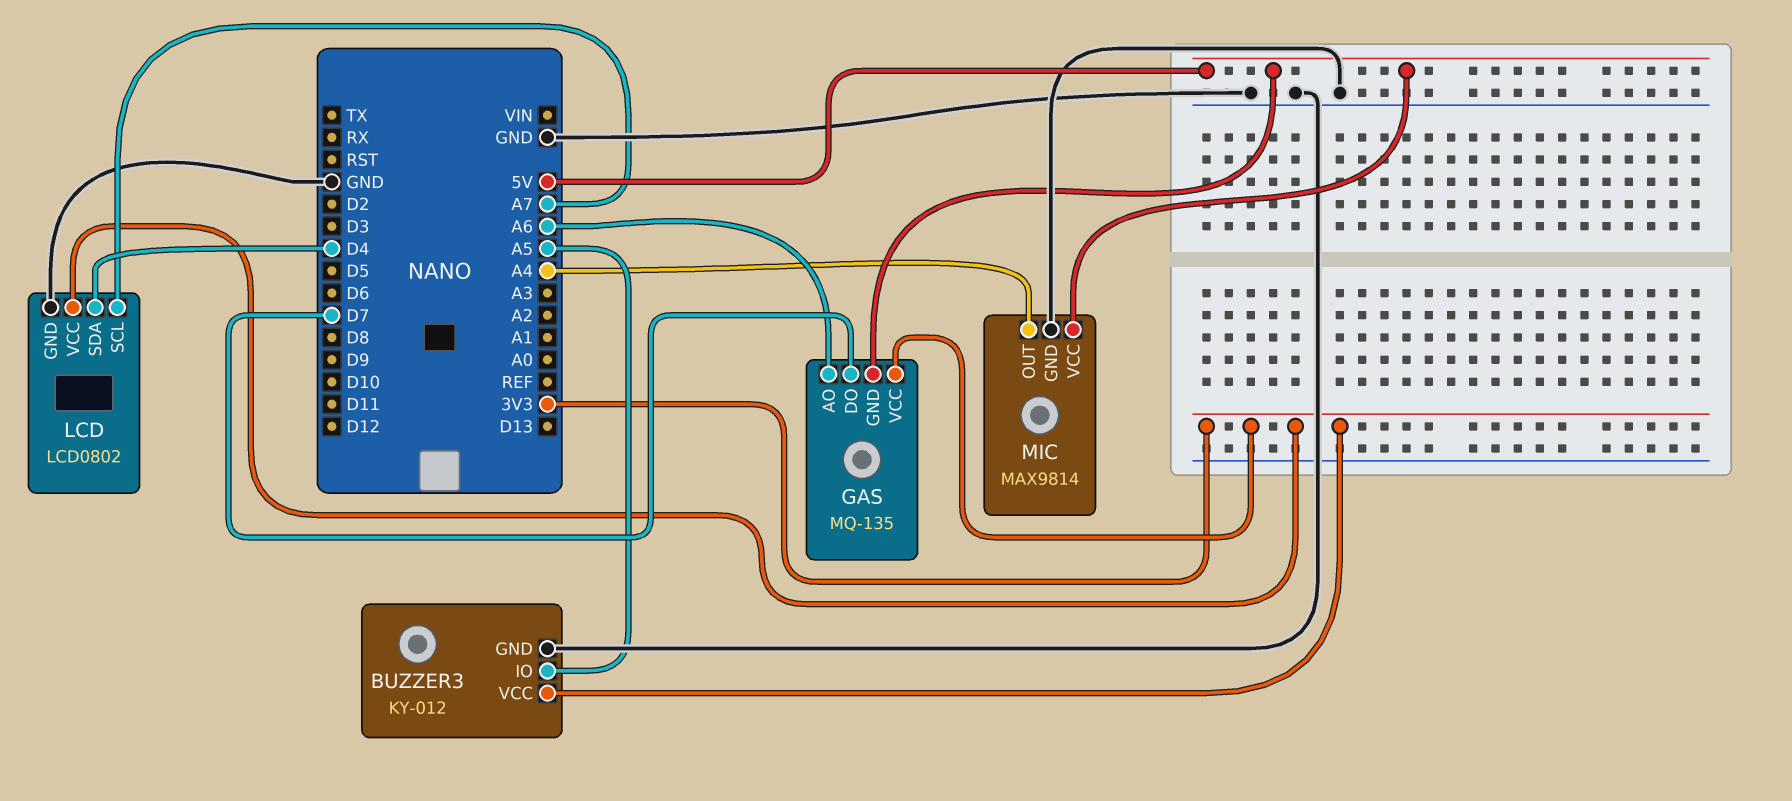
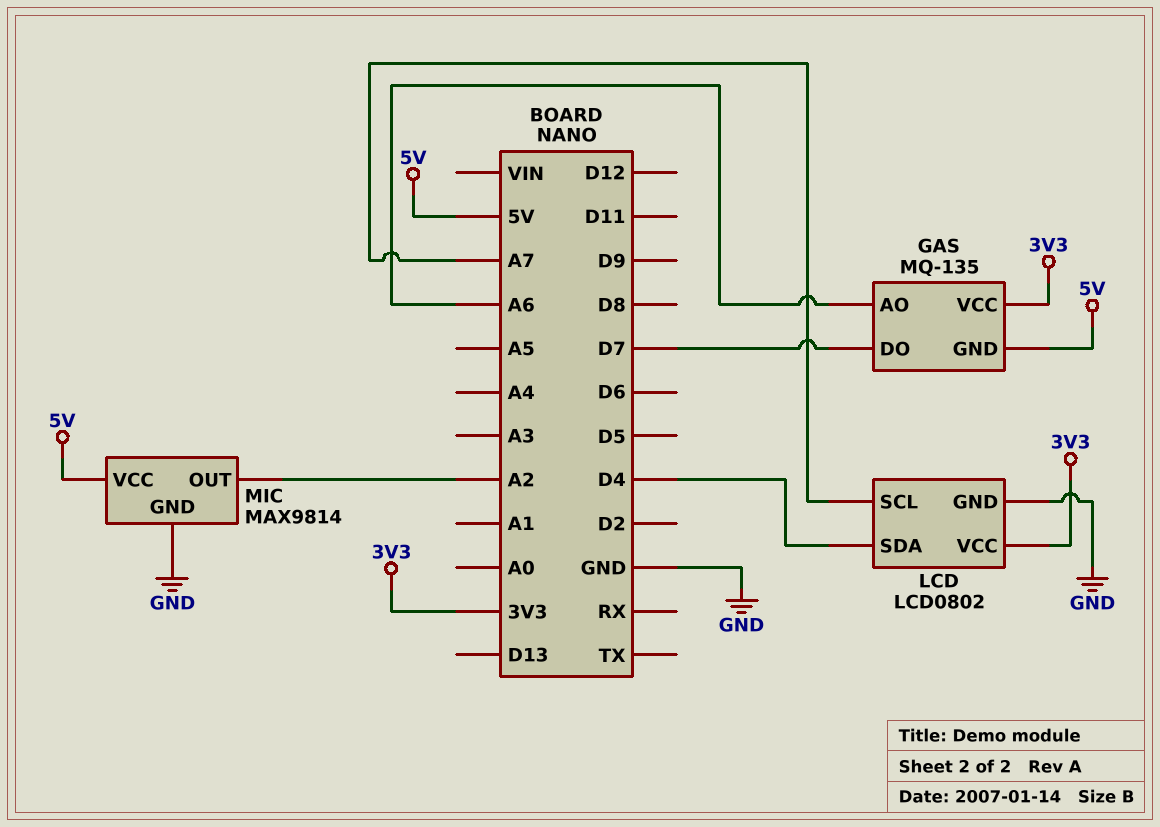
BUZZER3: KY-012 -> none
BUZZER3 pin GND: GND -> none
BUZZER3 pin IO: A5 -> none
BUZZER3 pin VCC: 3V3 -> none
MIC pin OUT: A4 -> A2

